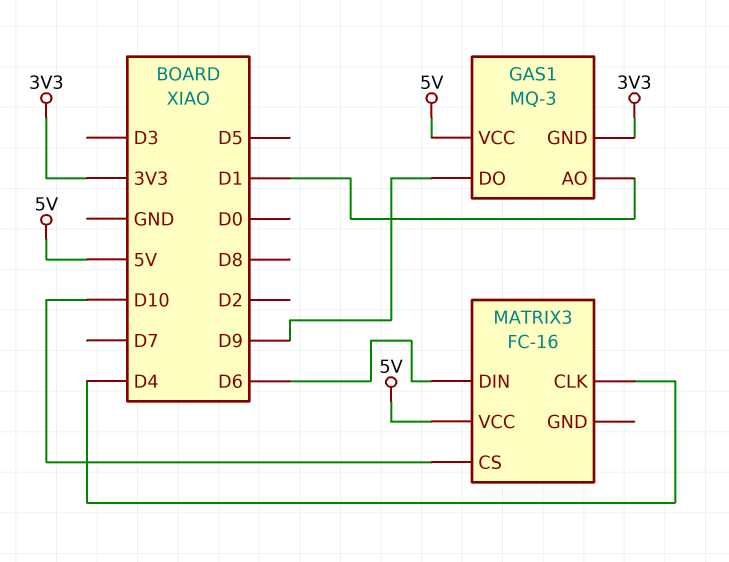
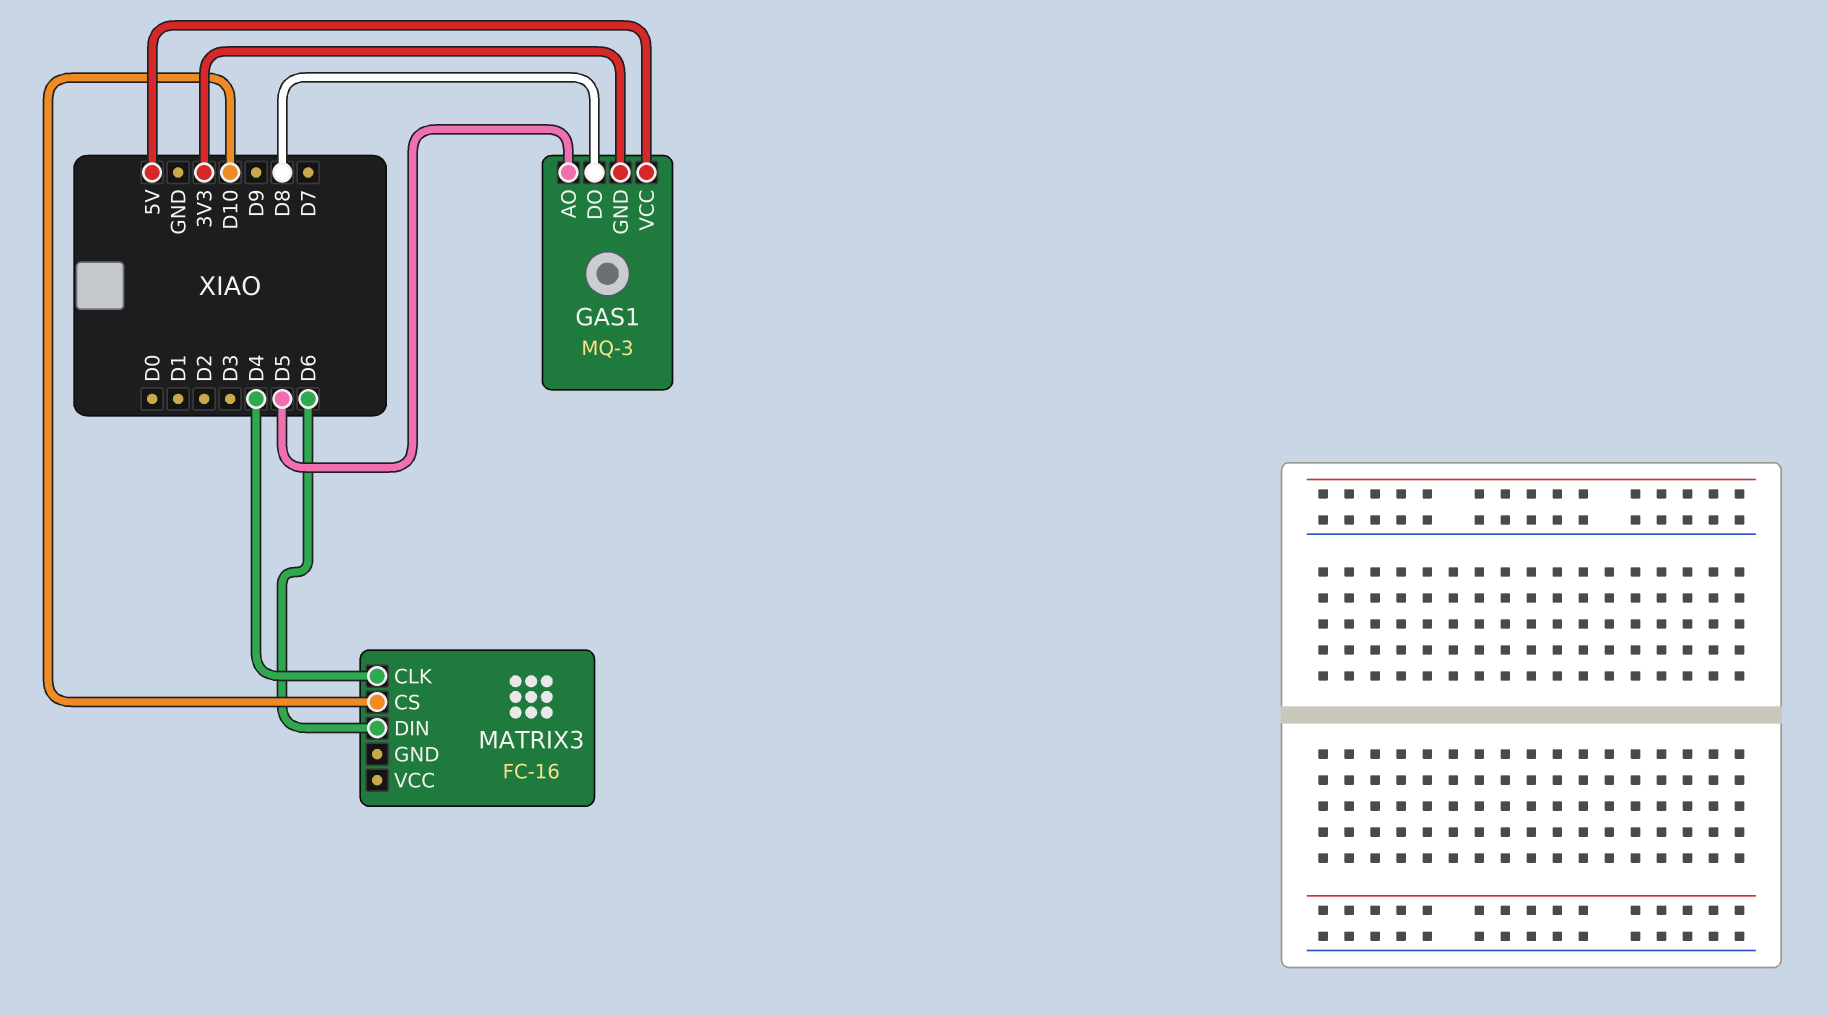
GAS1 pin AO: D1 -> D5
GAS1 pin DO: D9 -> D8
MATRIX3 pin VCC: 5V -> none

